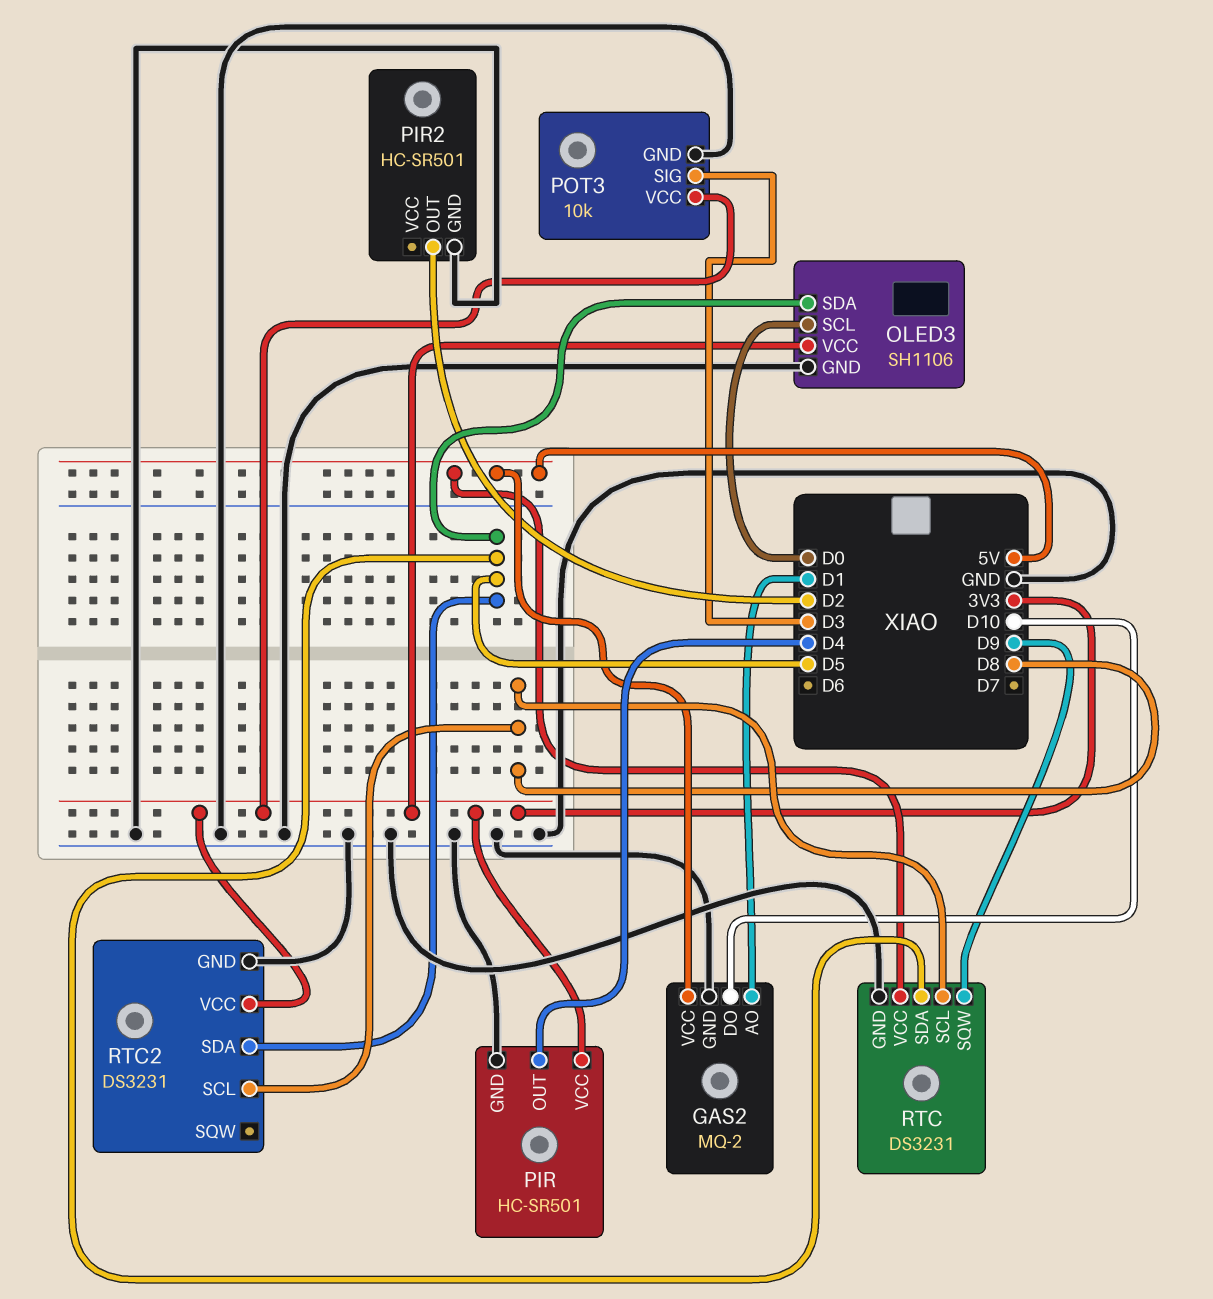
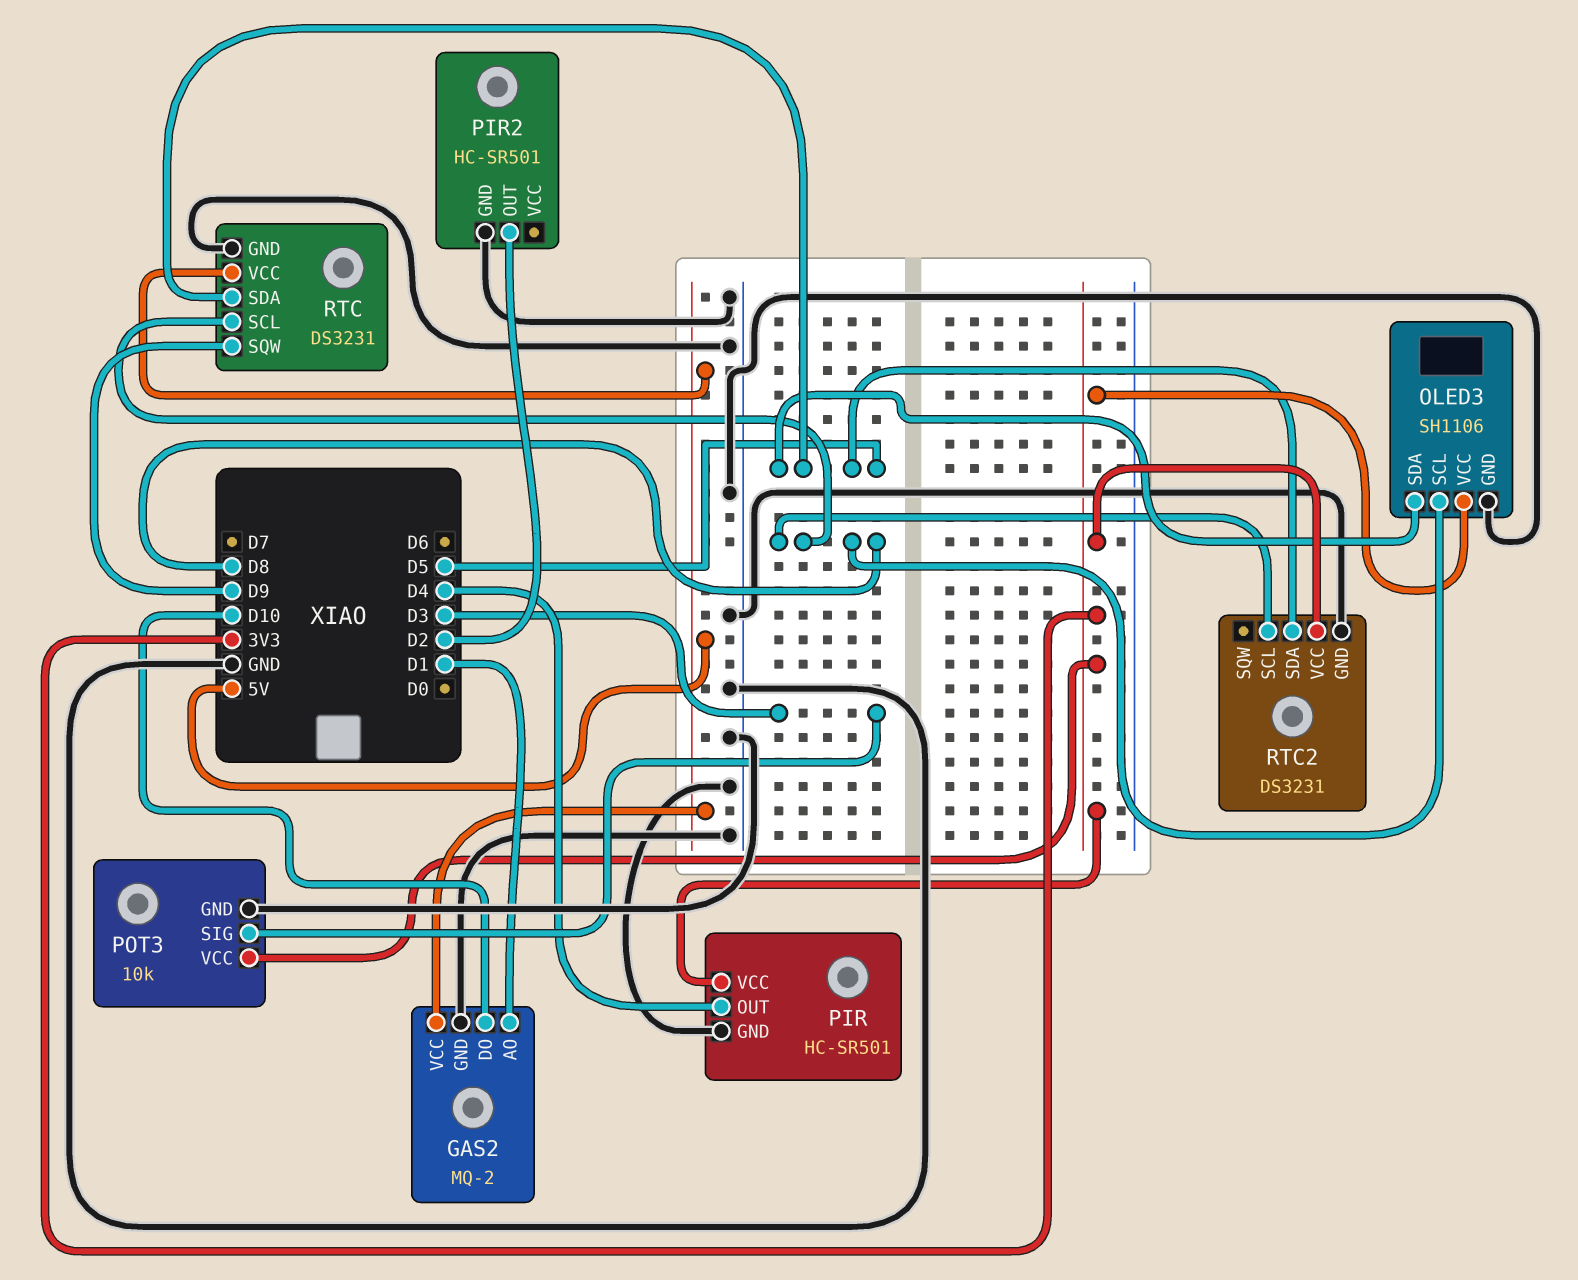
OLED3 pin SCL: D0 -> D8

